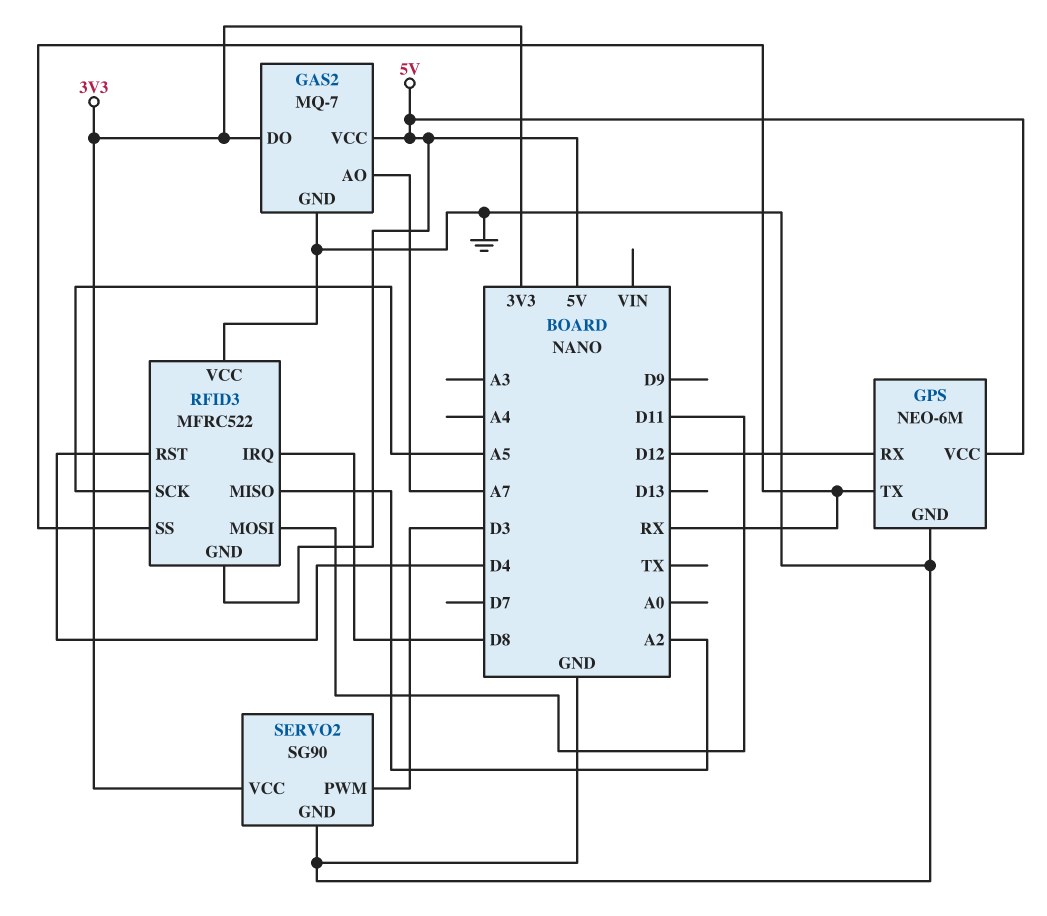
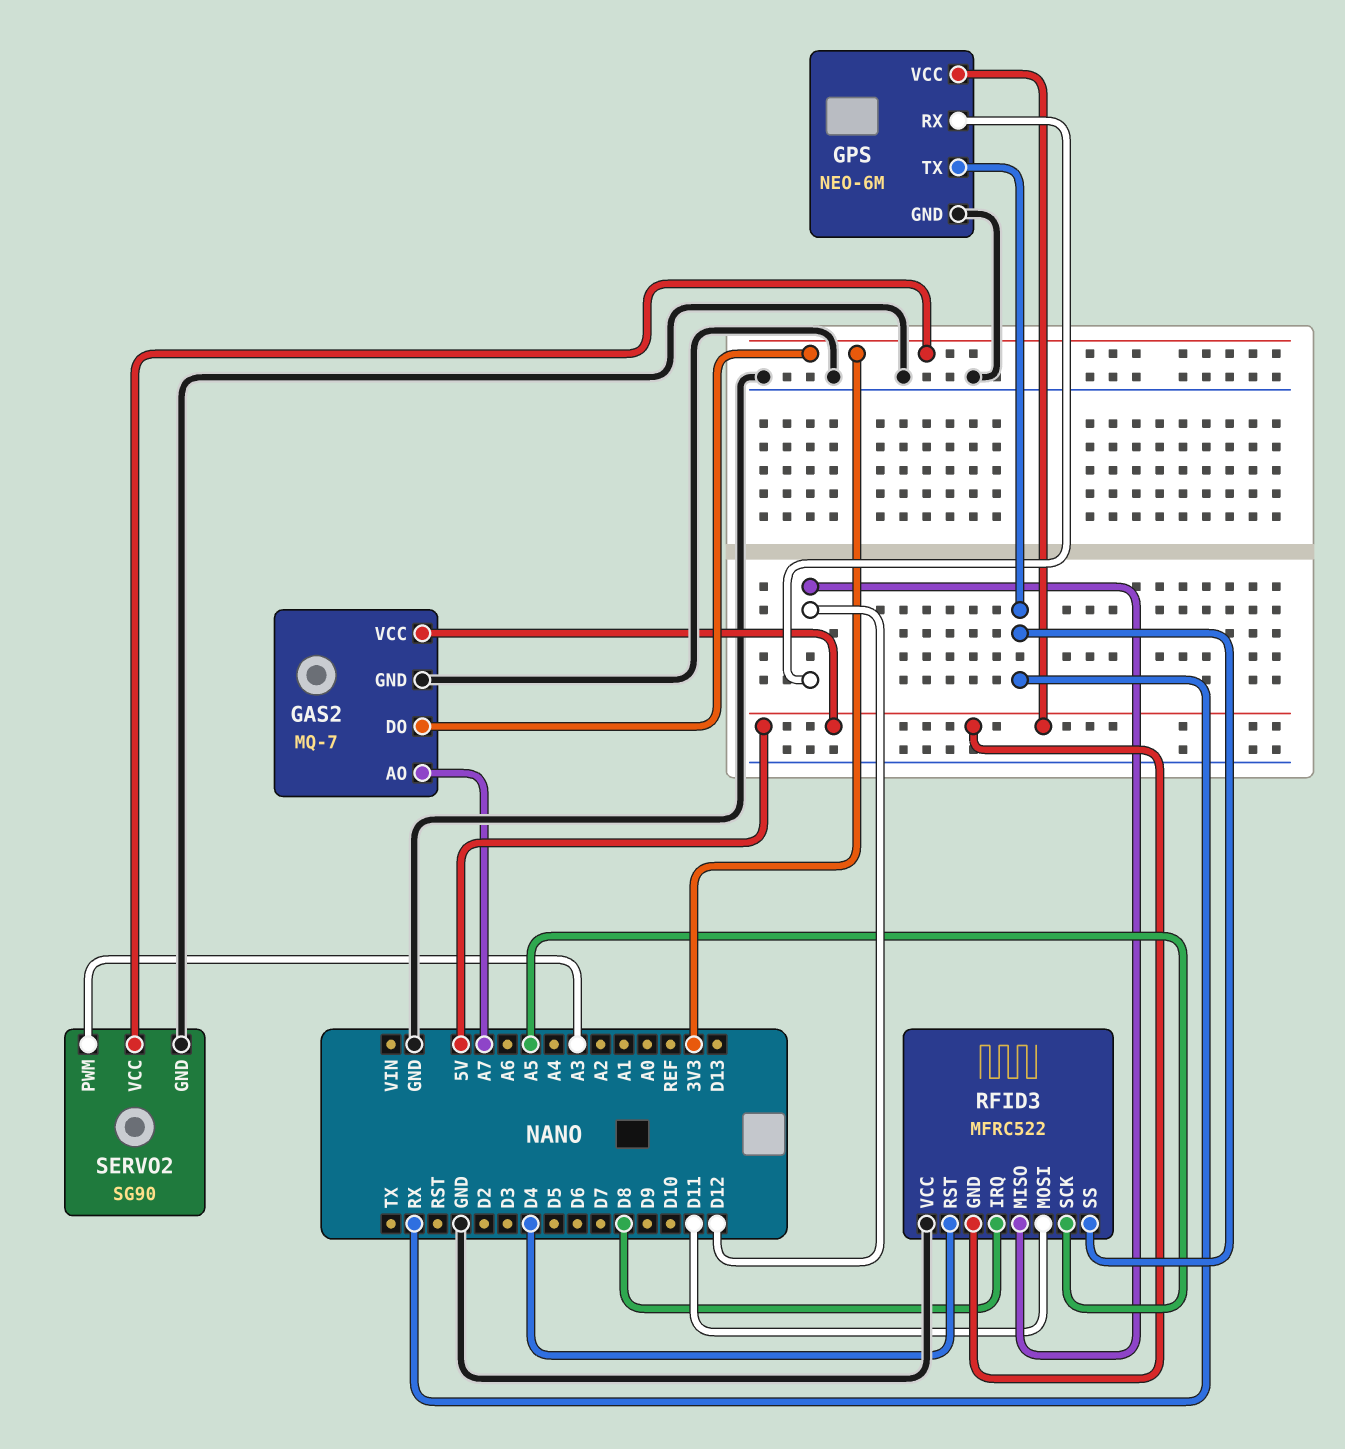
RFID3 pin MISO: A2 -> D12
SERVO2 pin PWM: D3 -> A3

